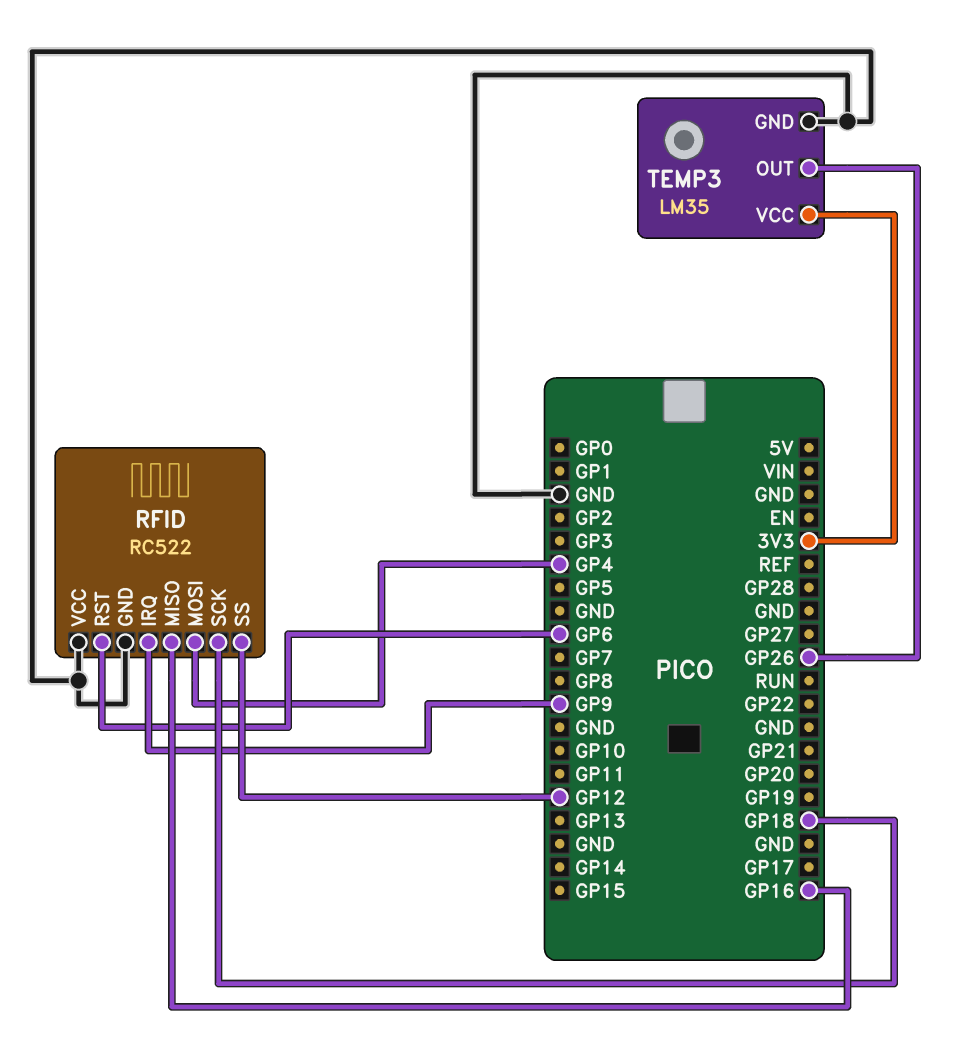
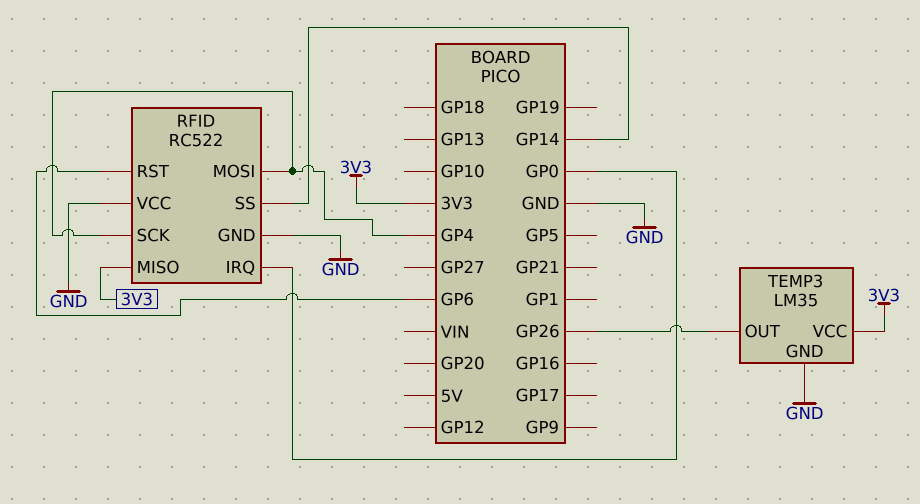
RFID pin IRQ: GP9 -> GP0
RFID pin MISO: GP16 -> 3V3
RFID pin SCK: GP18 -> GP4
RFID pin SS: GP12 -> GP14

